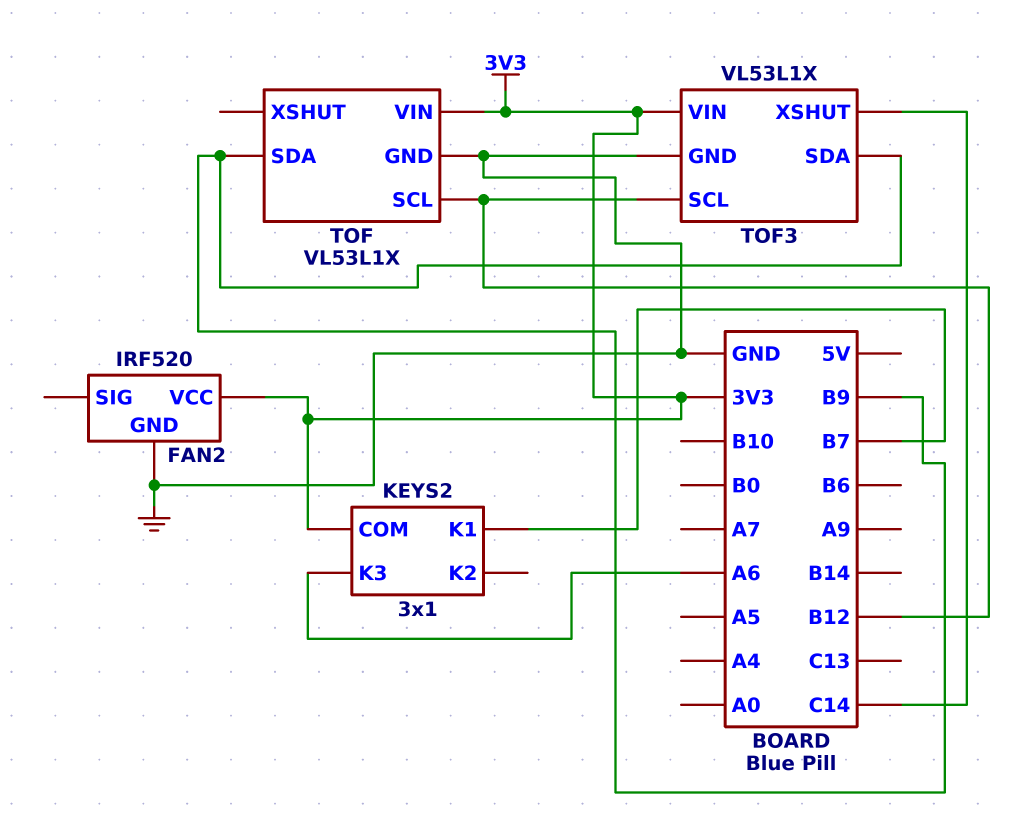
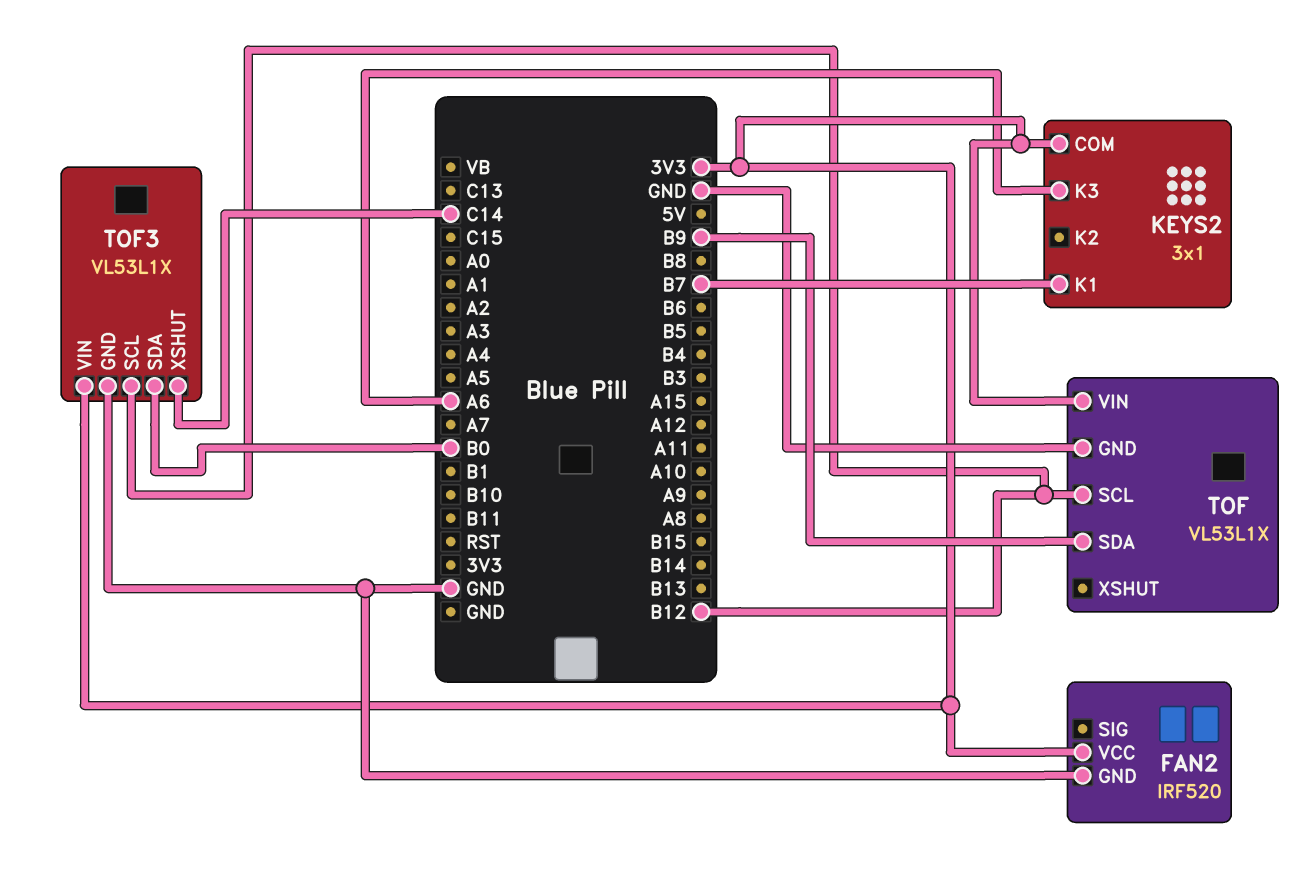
TOF3 pin SDA: B9 -> B0

